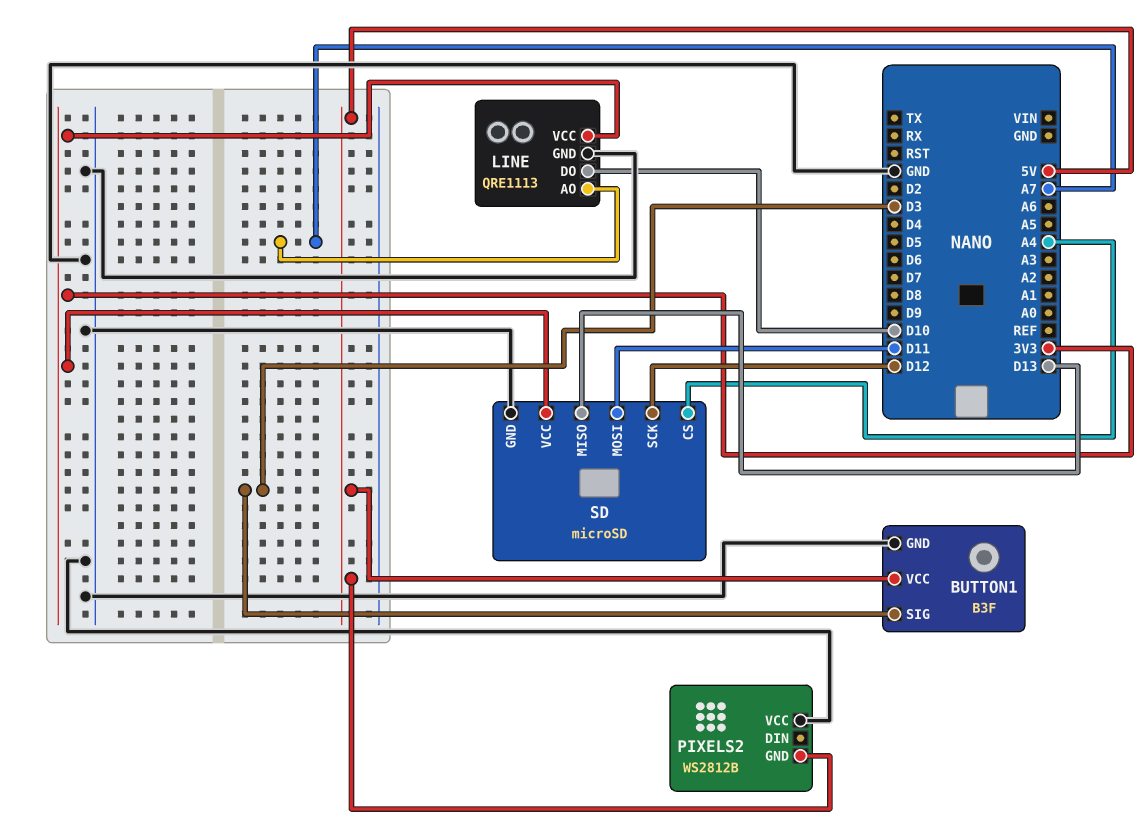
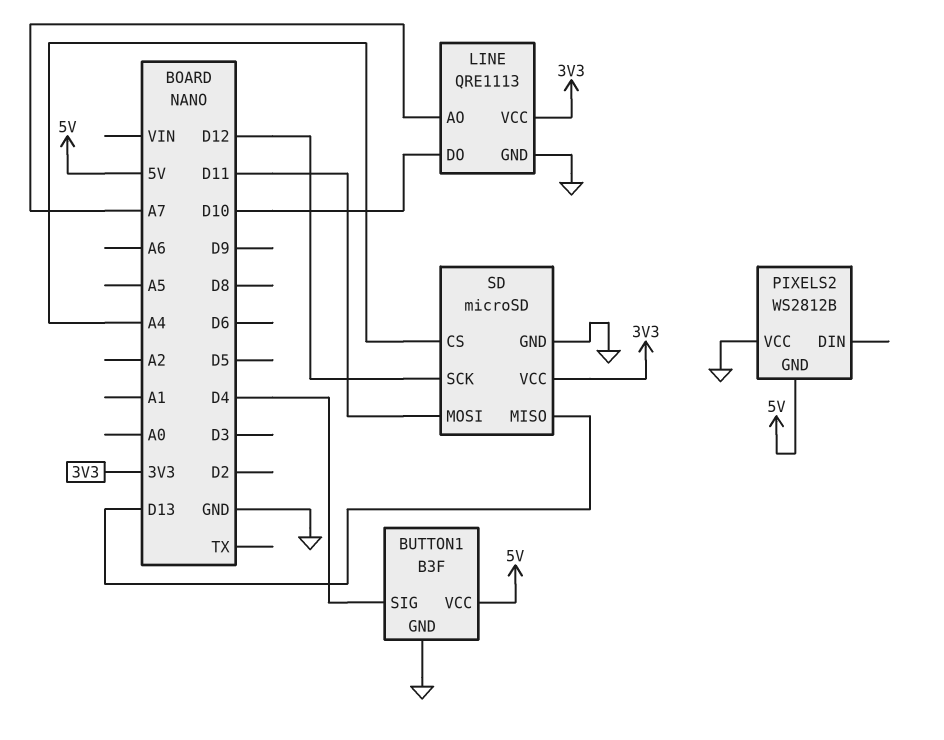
BUTTON1 pin SIG: D3 -> D4

